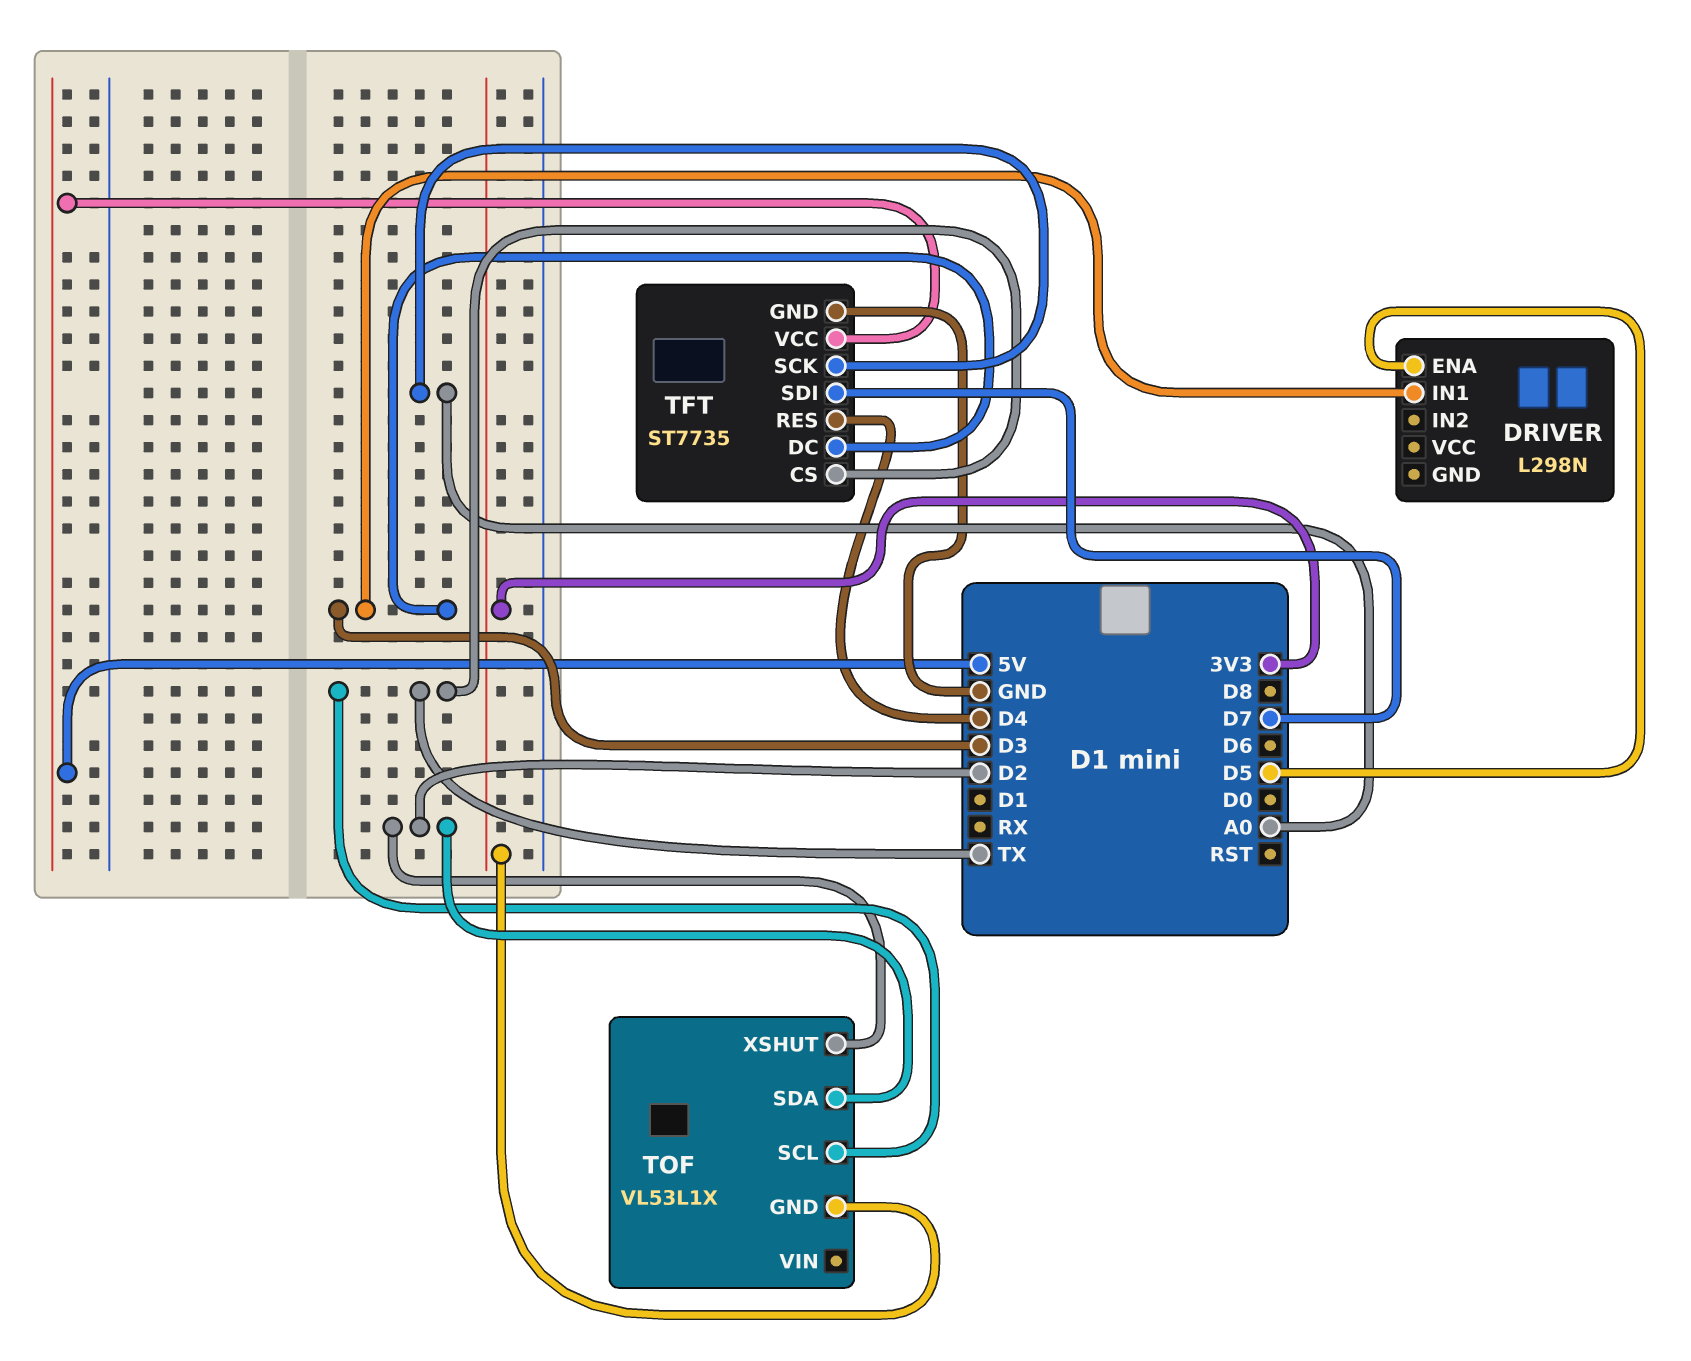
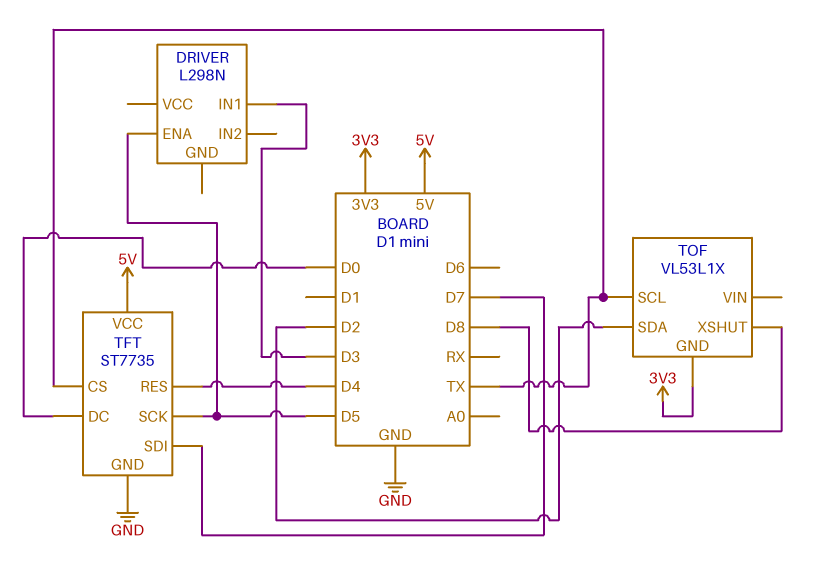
TFT pin DC: D3 -> D0
TFT pin SCK: A0 -> D5
TOF pin XSHUT: D2 -> D8

